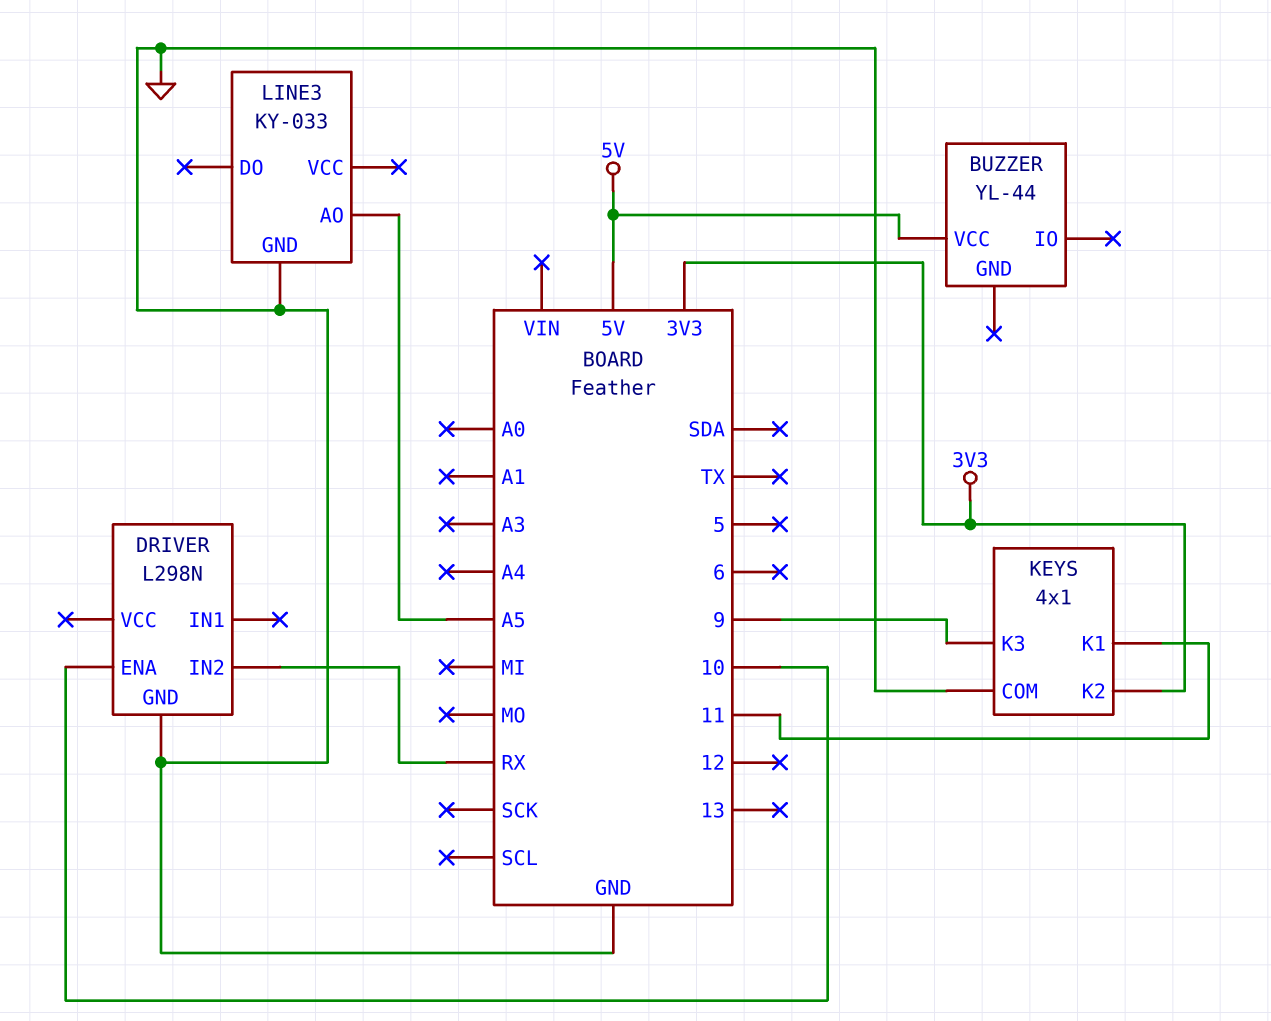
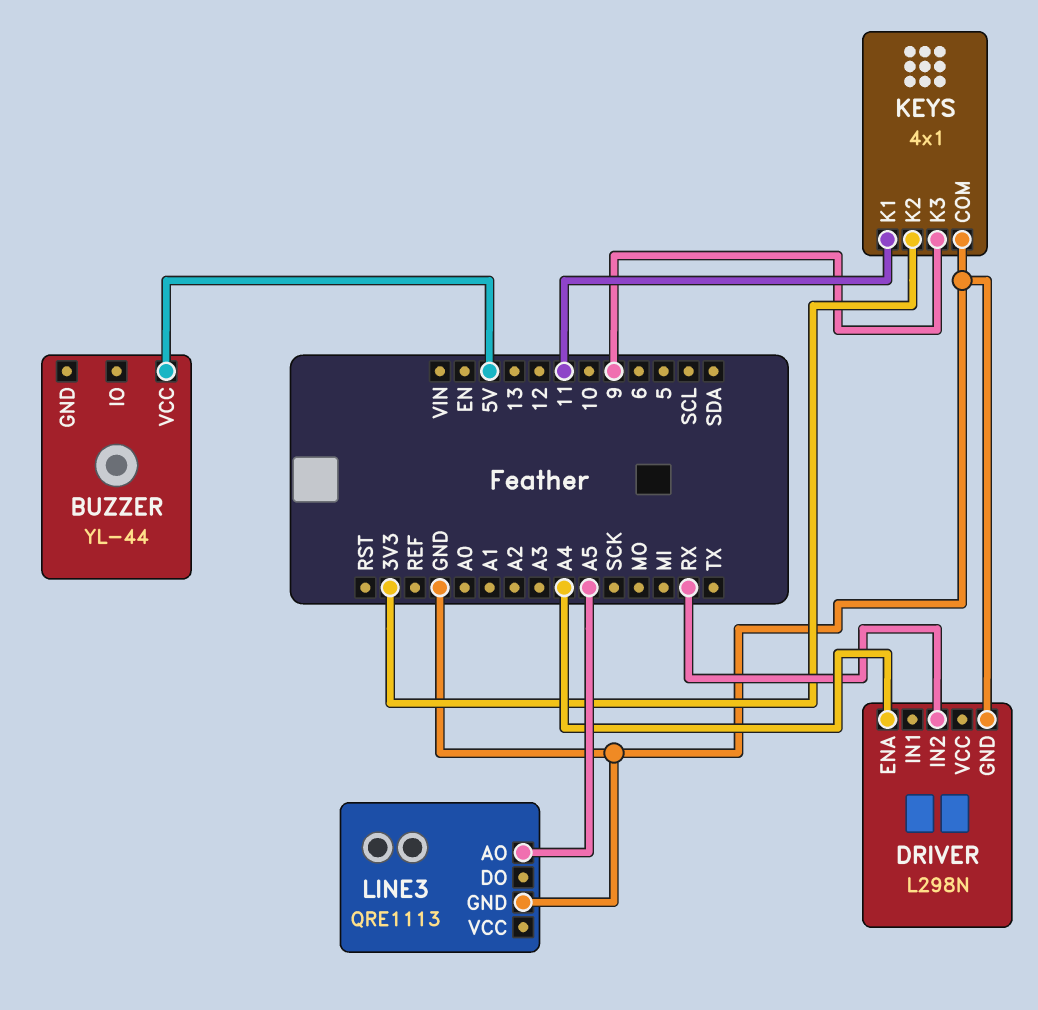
DRIVER pin ENA: 10 -> A4
LINE3: KY-033 -> QRE1113

